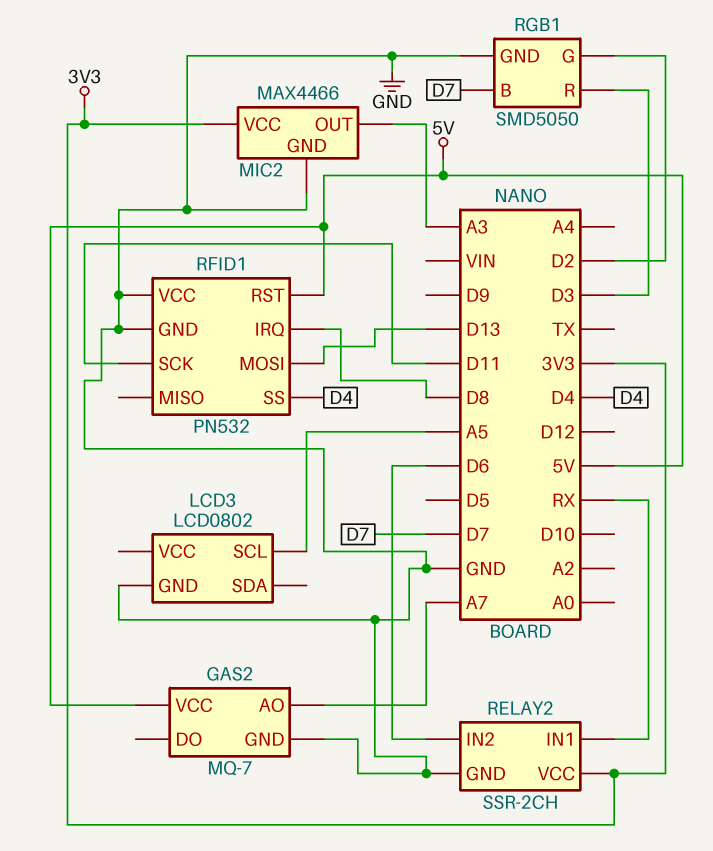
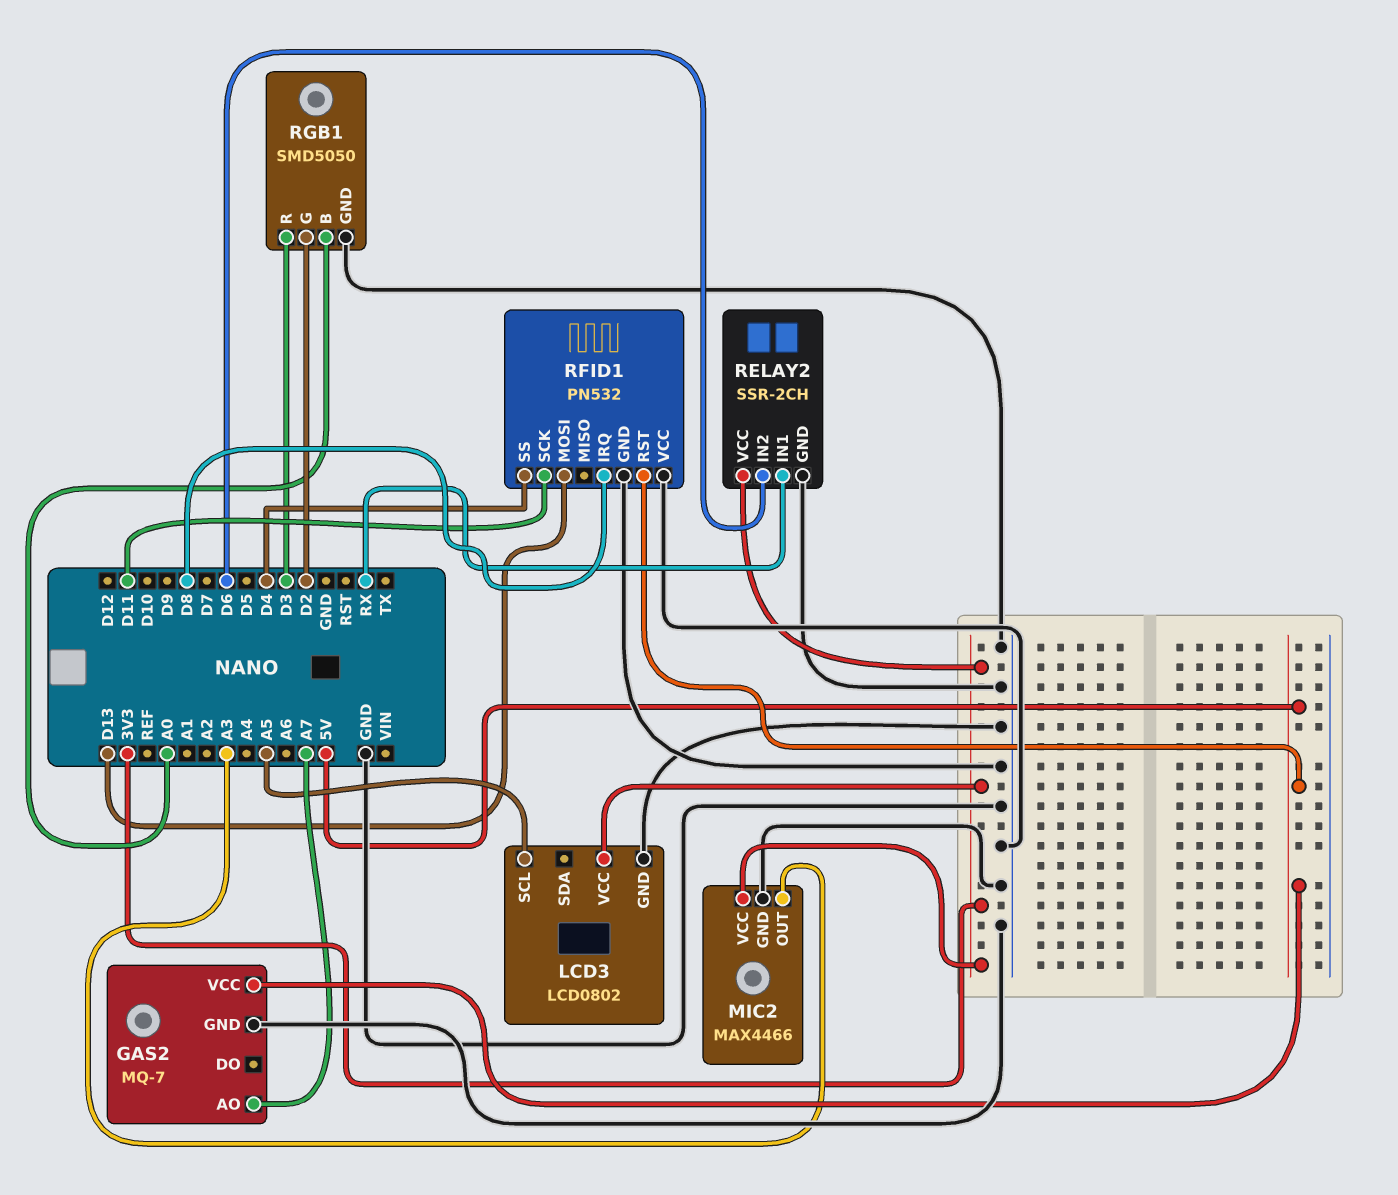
LCD3 pin VCC: none -> 3V3
RGB1 pin B: D7 -> A0

